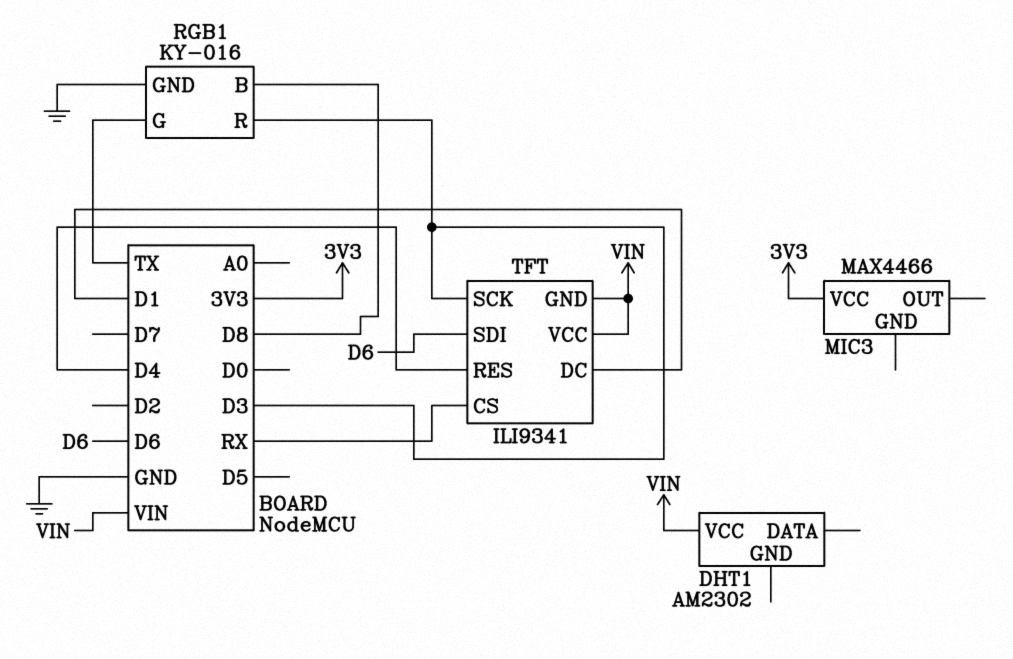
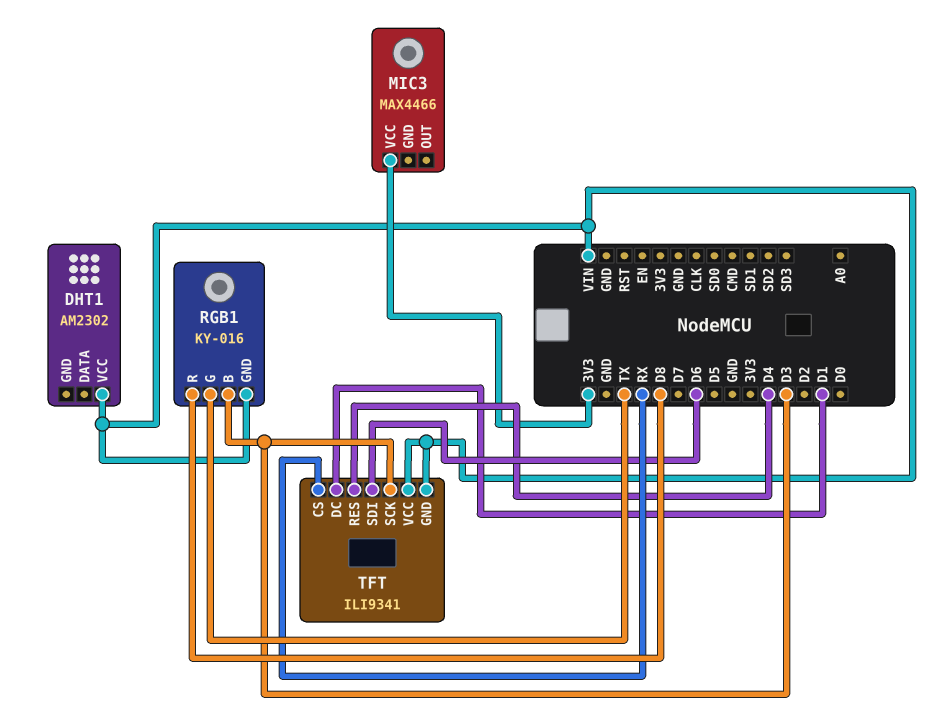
RGB1 pin B: D8 -> D3
RGB1 pin GND: GND -> VIN
RGB1 pin R: D3 -> D8

